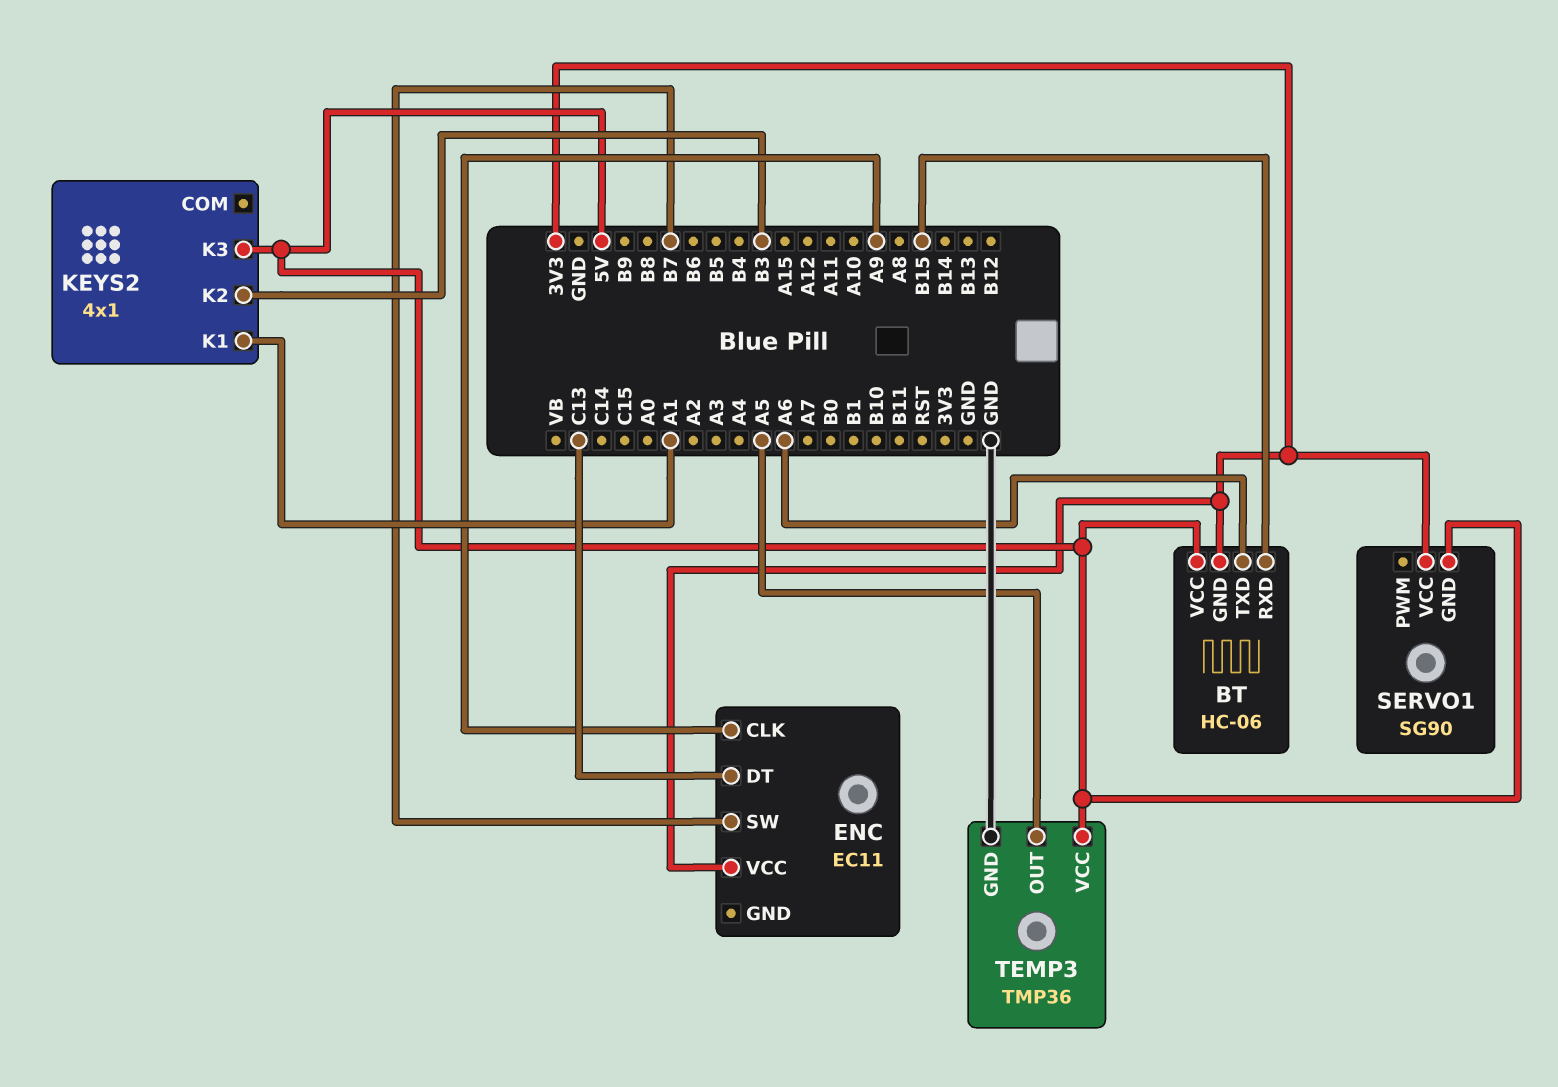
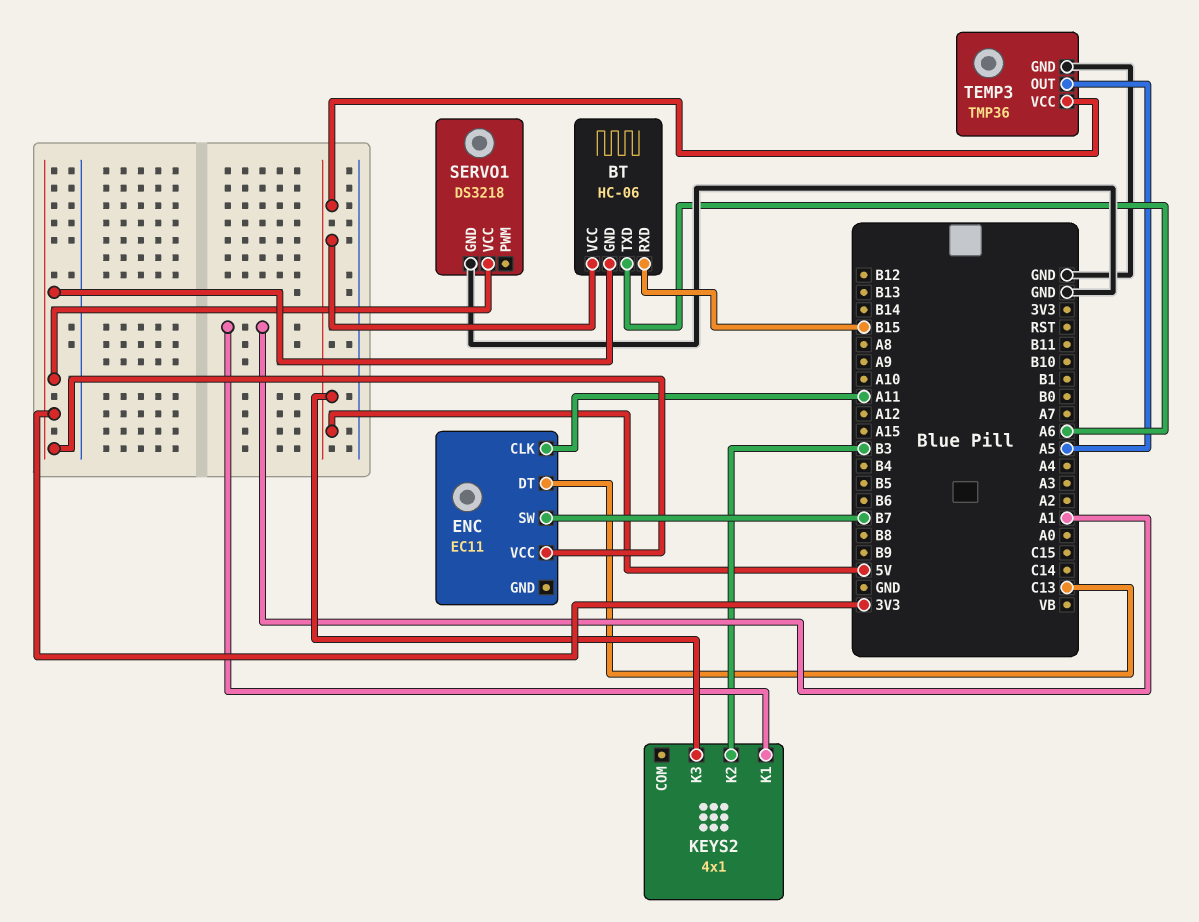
ENC pin CLK: A9 -> A11
SERVO1: SG90 -> DS3218
SERVO1 pin GND: 5V -> GND

